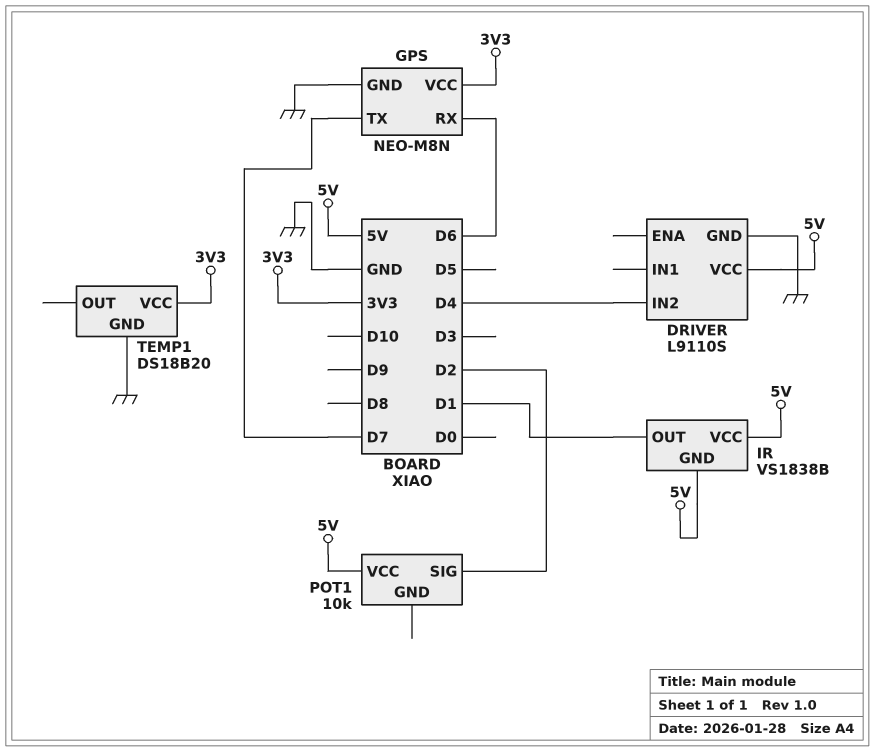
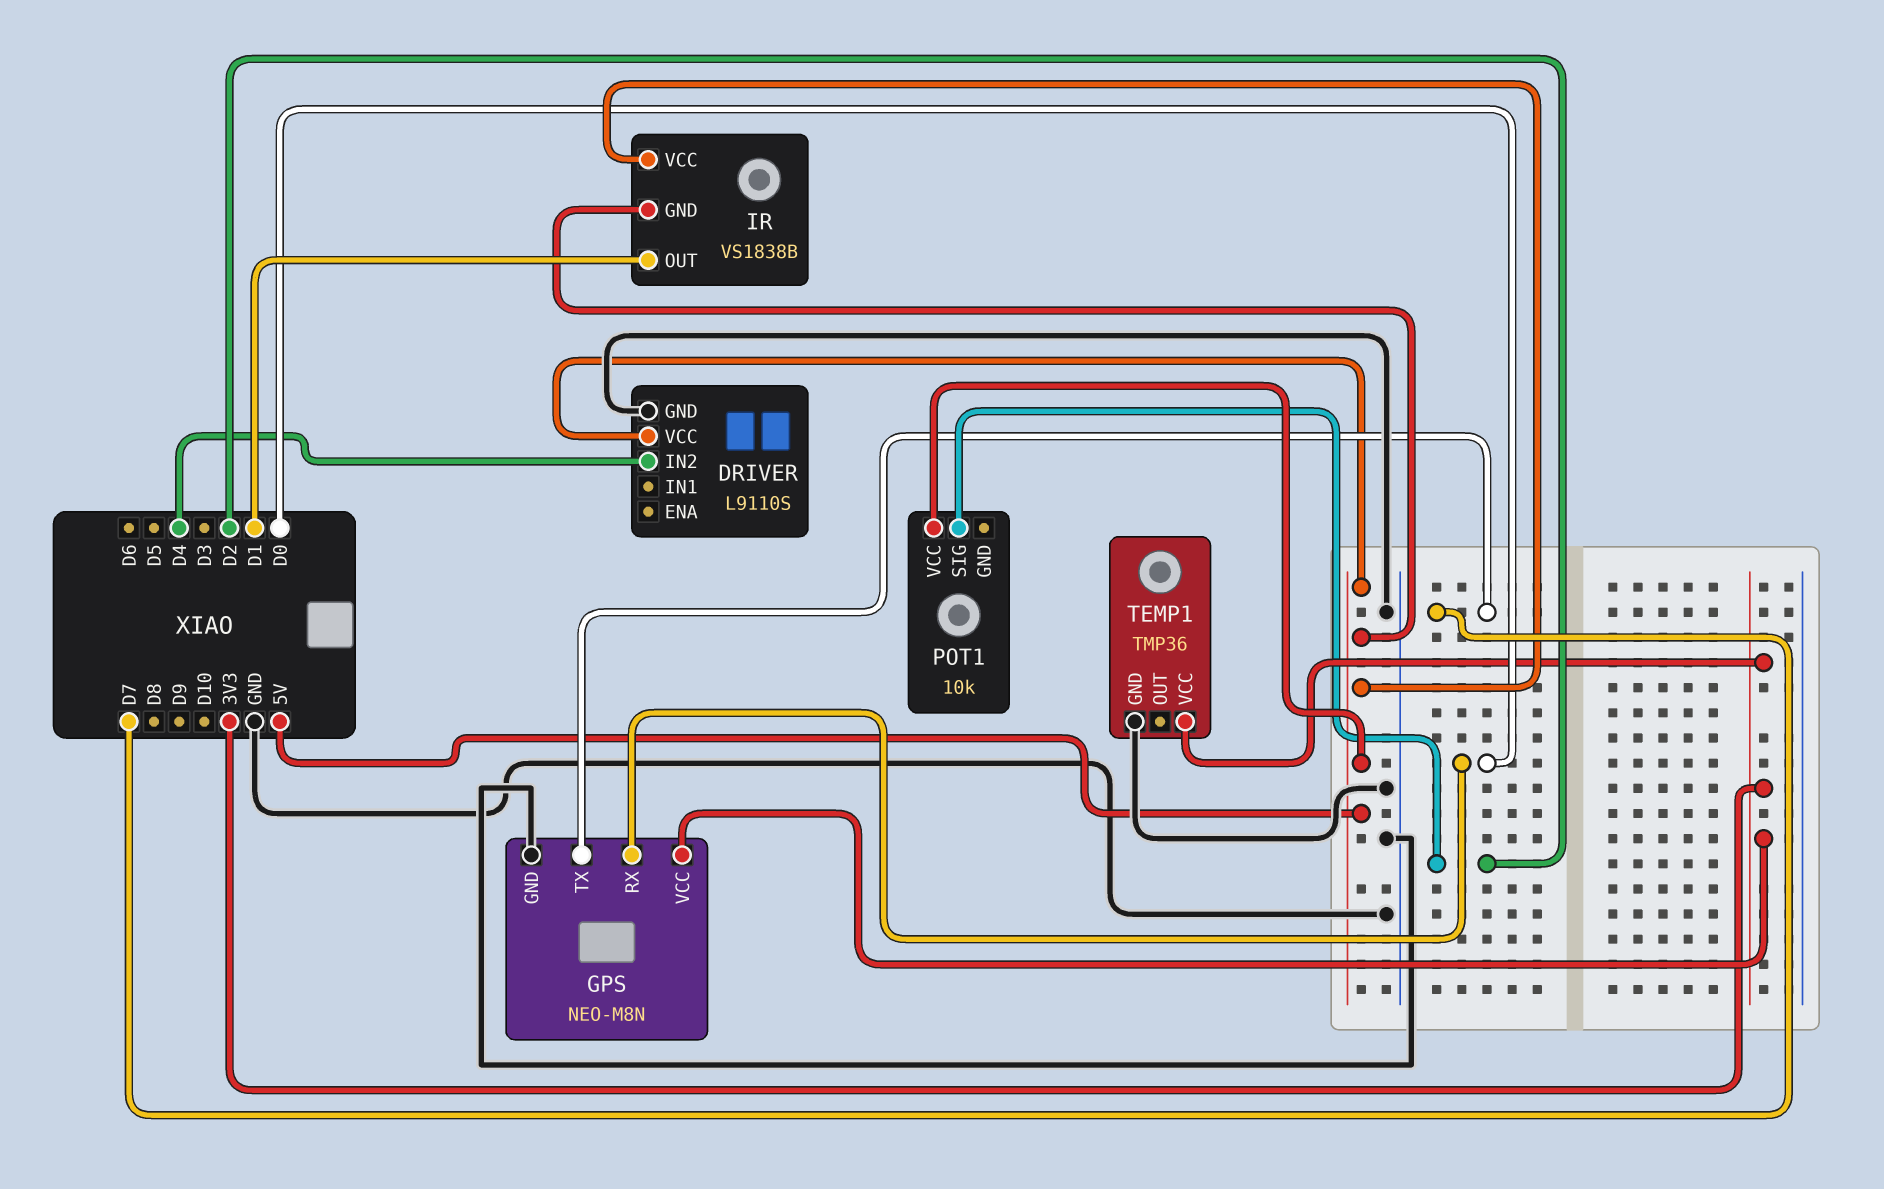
GPS pin RX: D6 -> D0
TEMP1: DS18B20 -> TMP36

